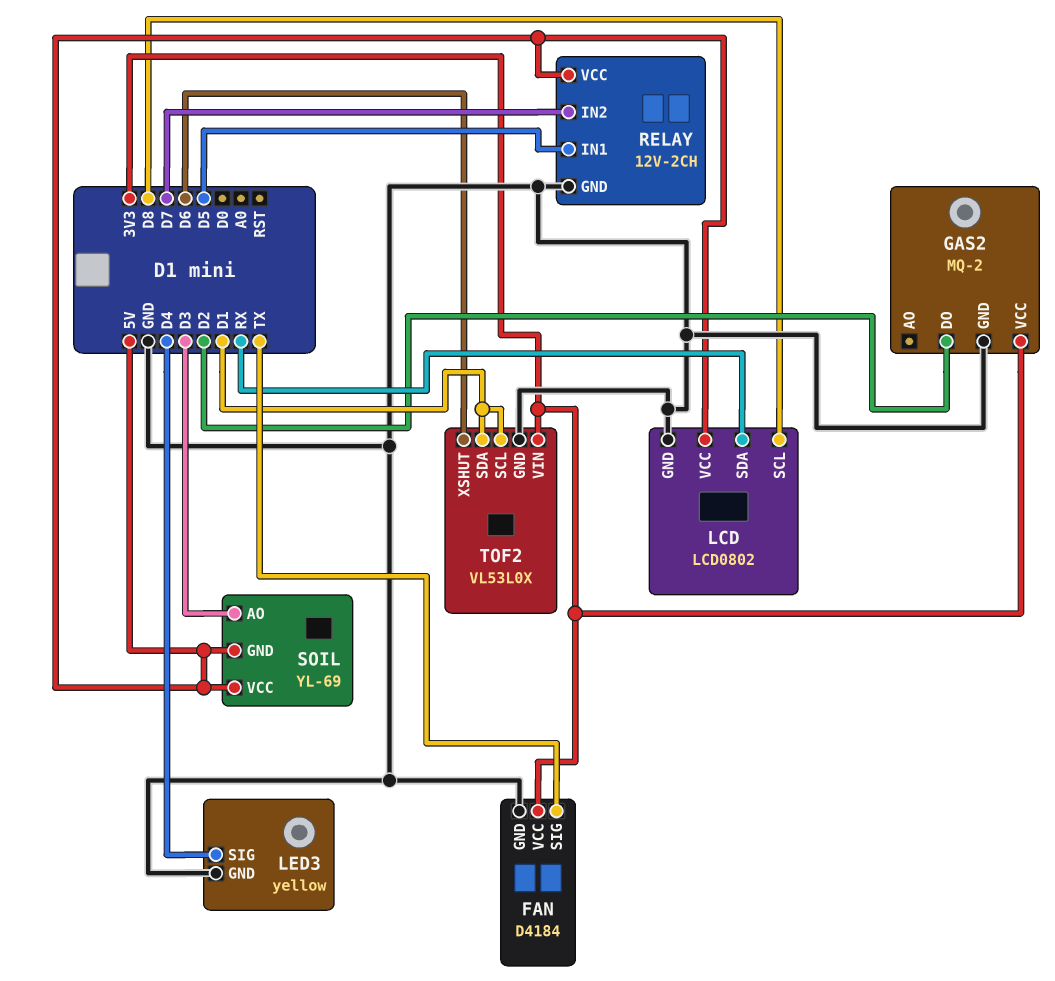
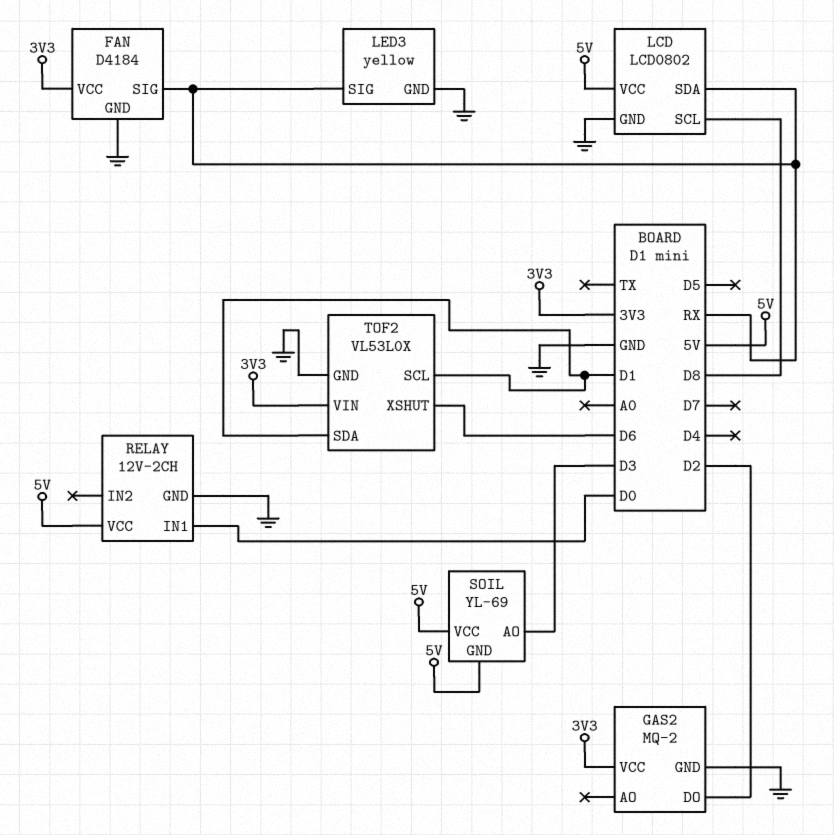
FAN pin SIG: TX -> RX
LED3 pin SIG: D4 -> RX
RELAY pin IN1: D5 -> D0
RELAY pin IN2: D7 -> none

